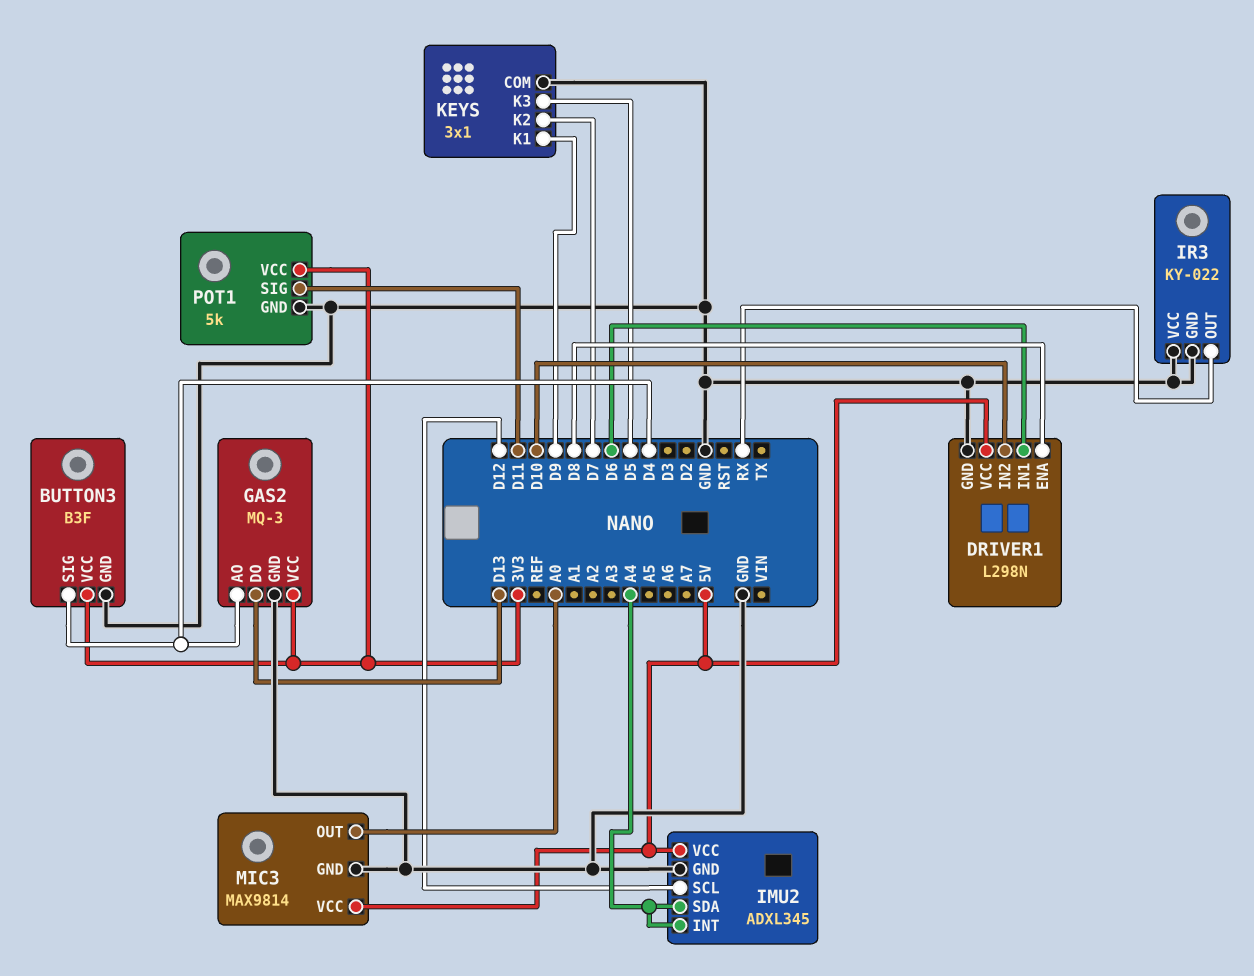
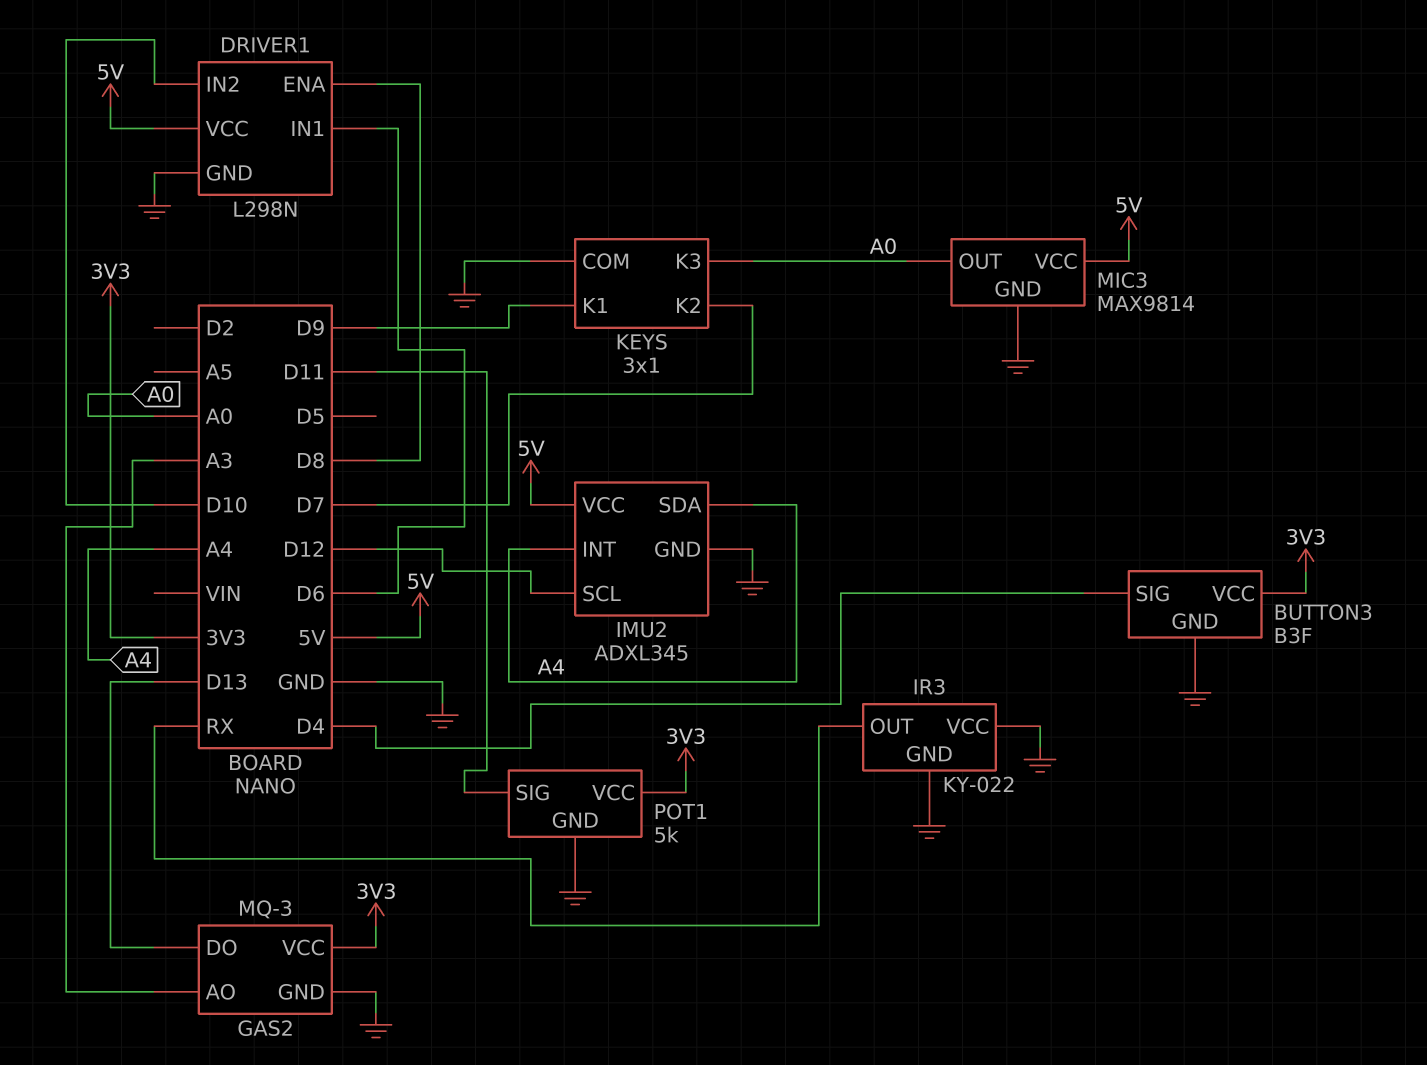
GAS2 pin AO: D4 -> A3
KEYS pin K3: D5 -> A0

